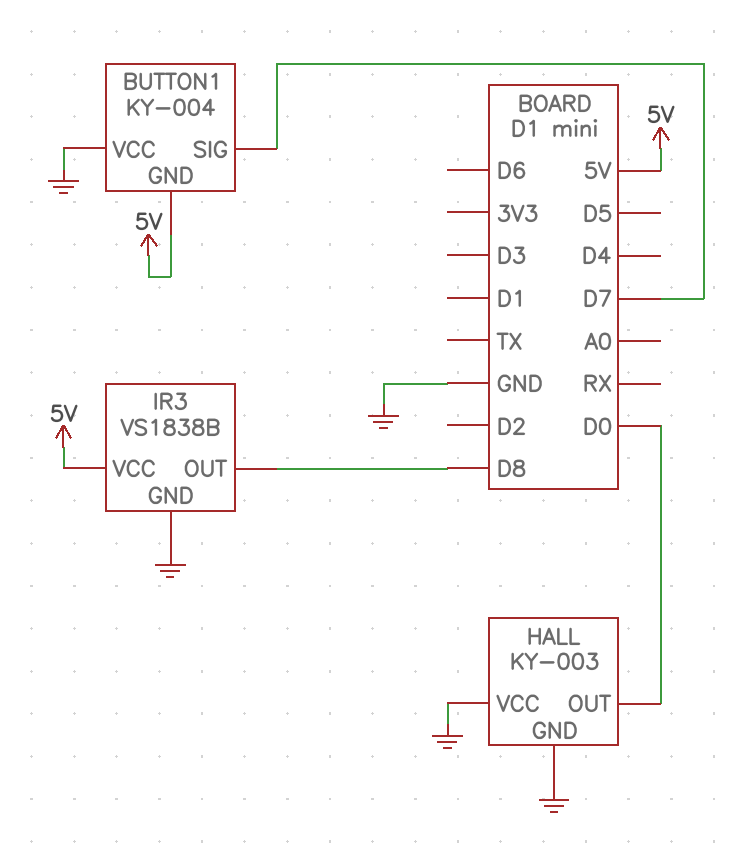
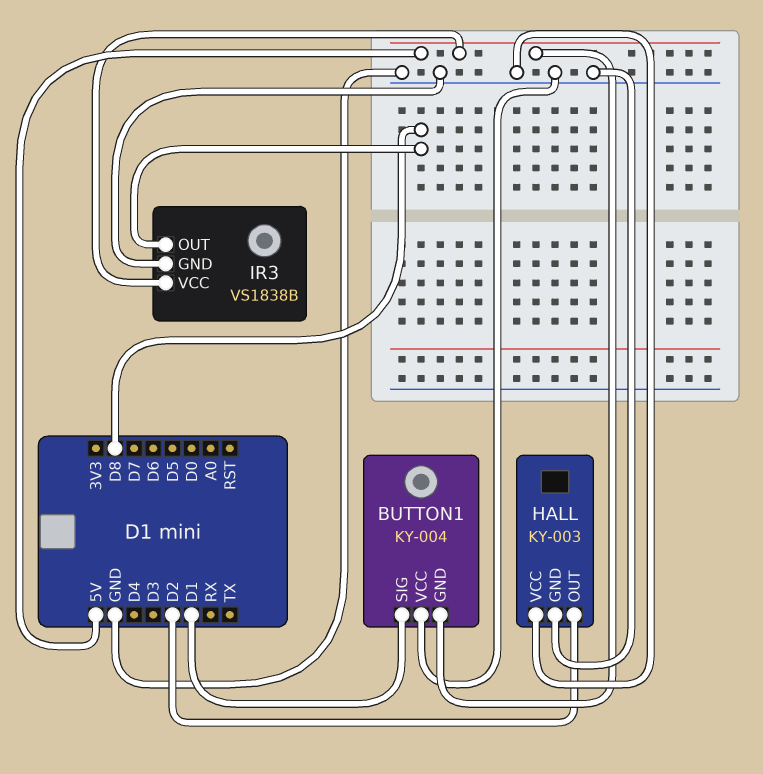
BUTTON1 pin SIG: D7 -> D1
HALL pin OUT: D0 -> D2

